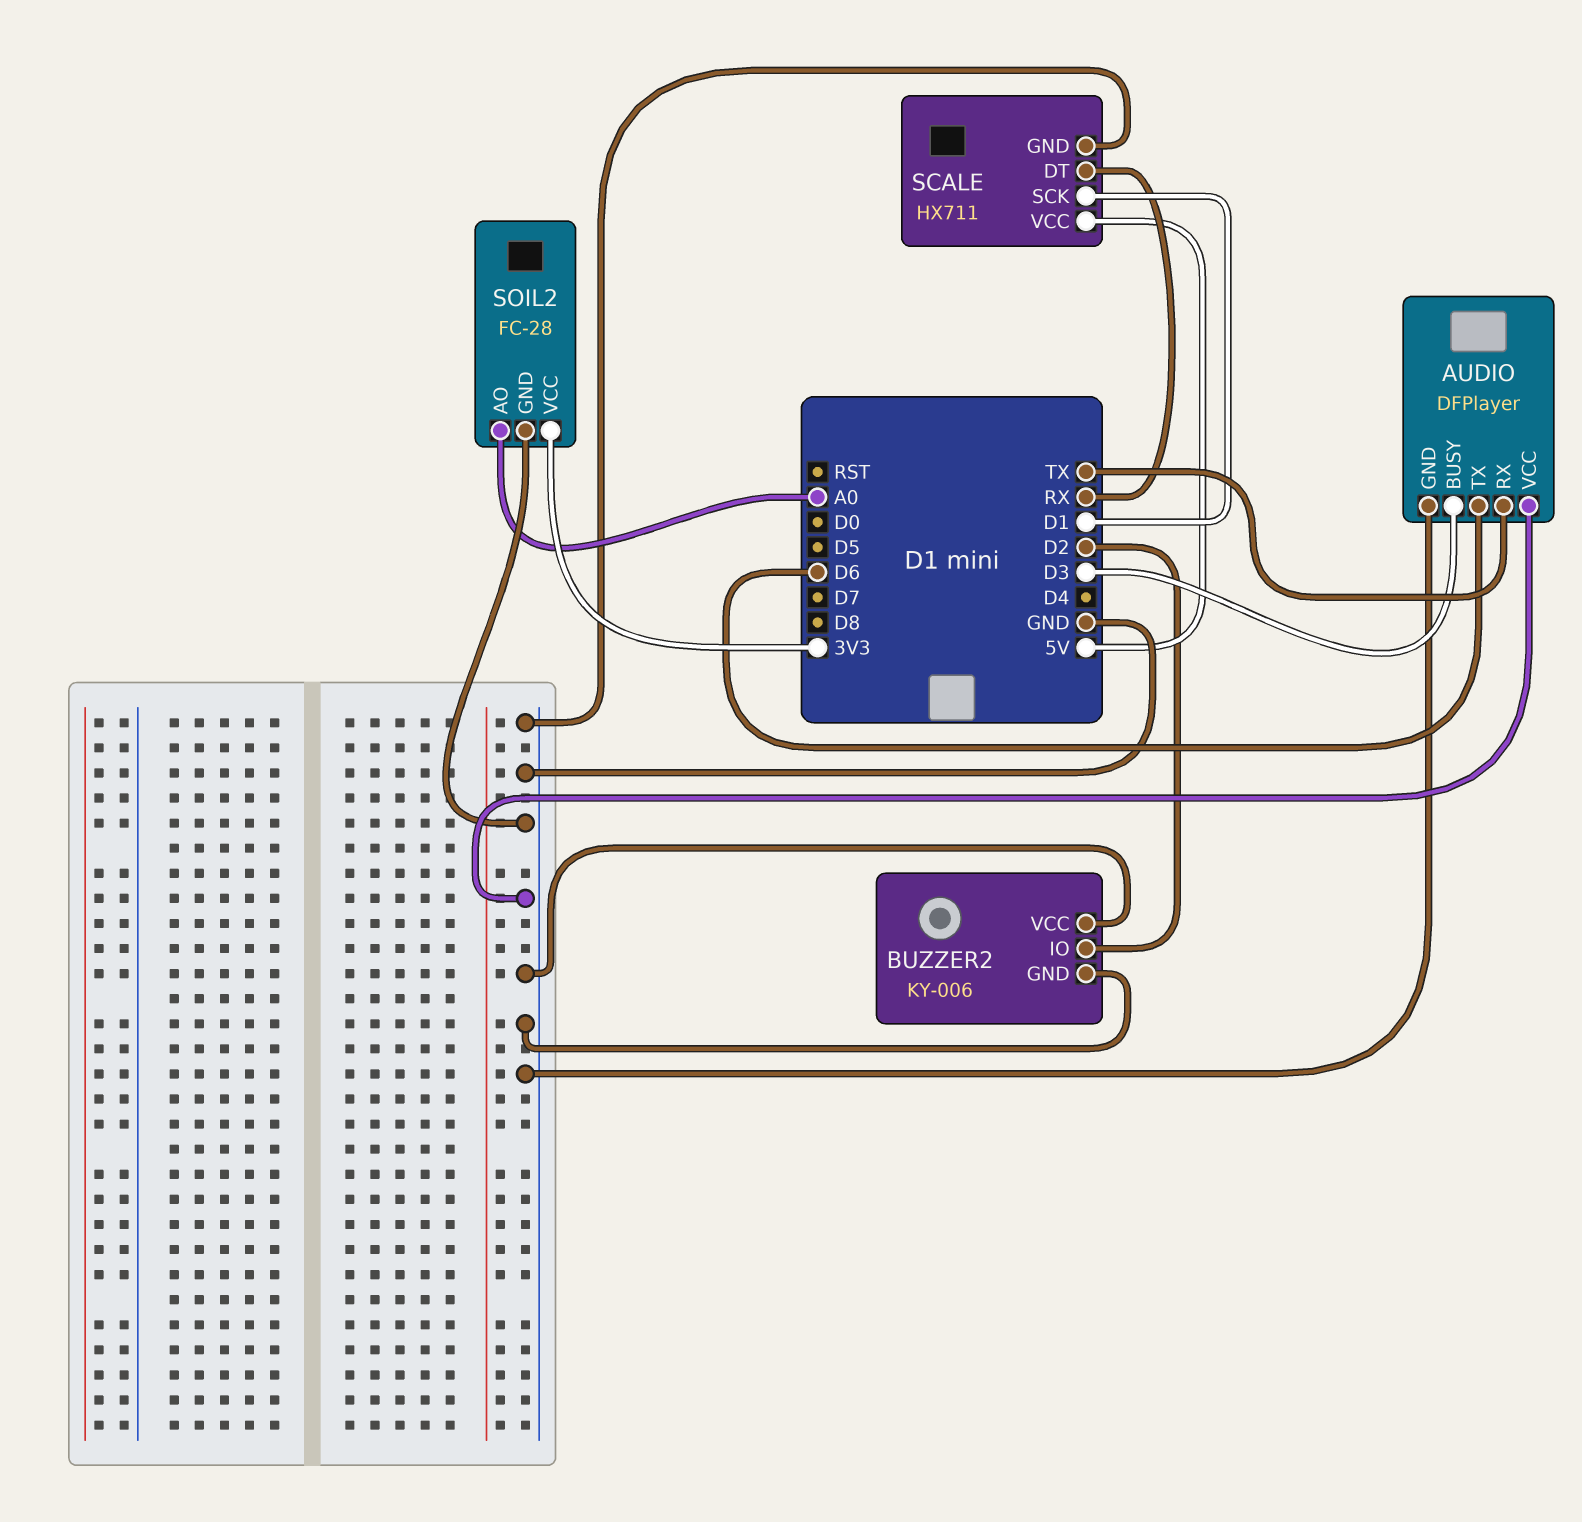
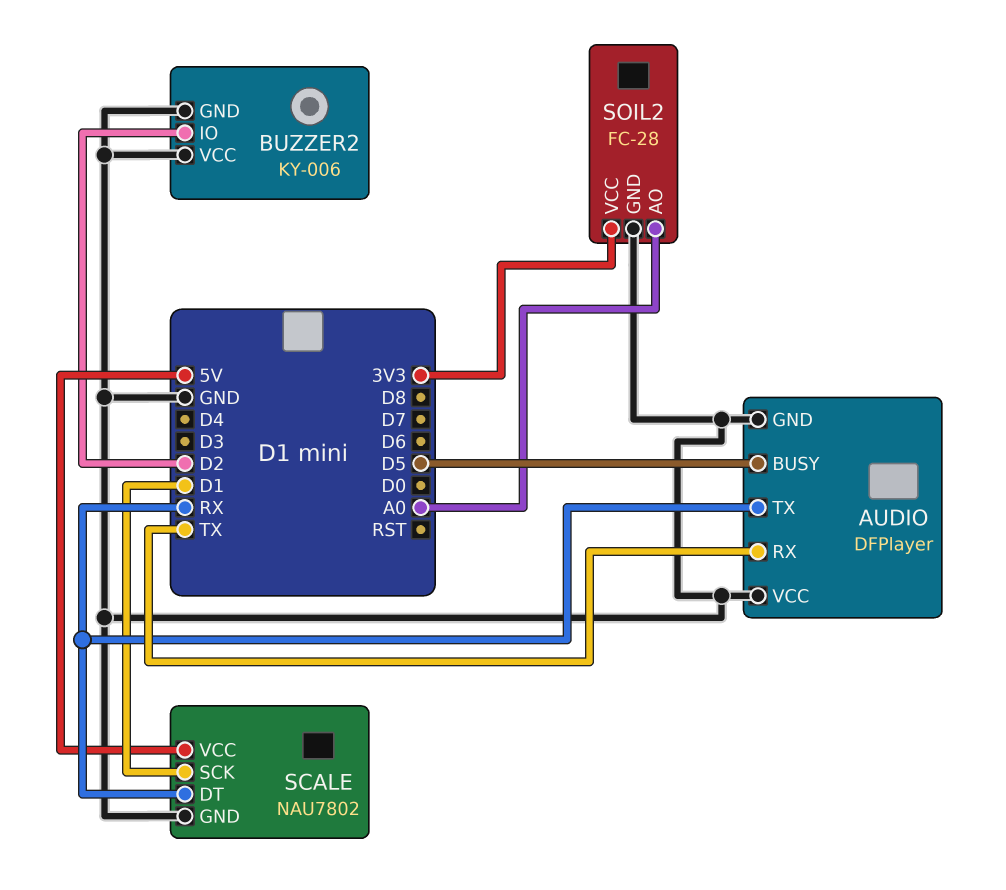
AUDIO pin BUSY: D3 -> D5
AUDIO pin TX: D6 -> RX
SCALE: HX711 -> NAU7802

